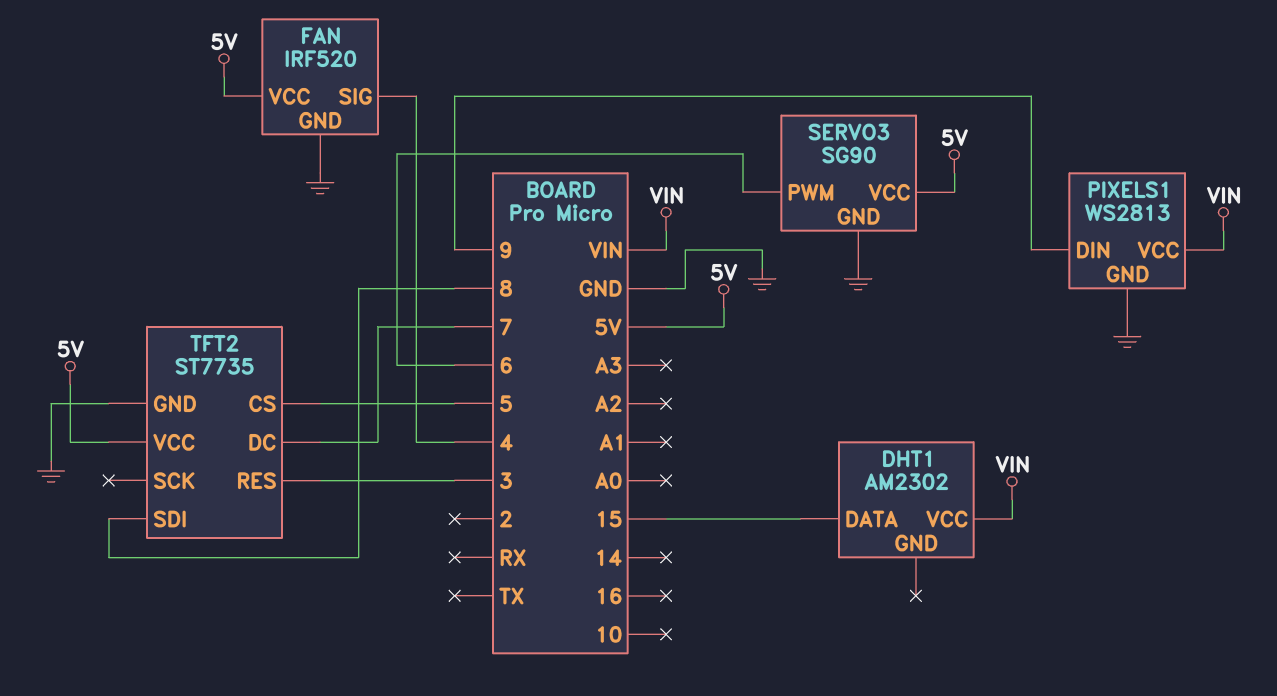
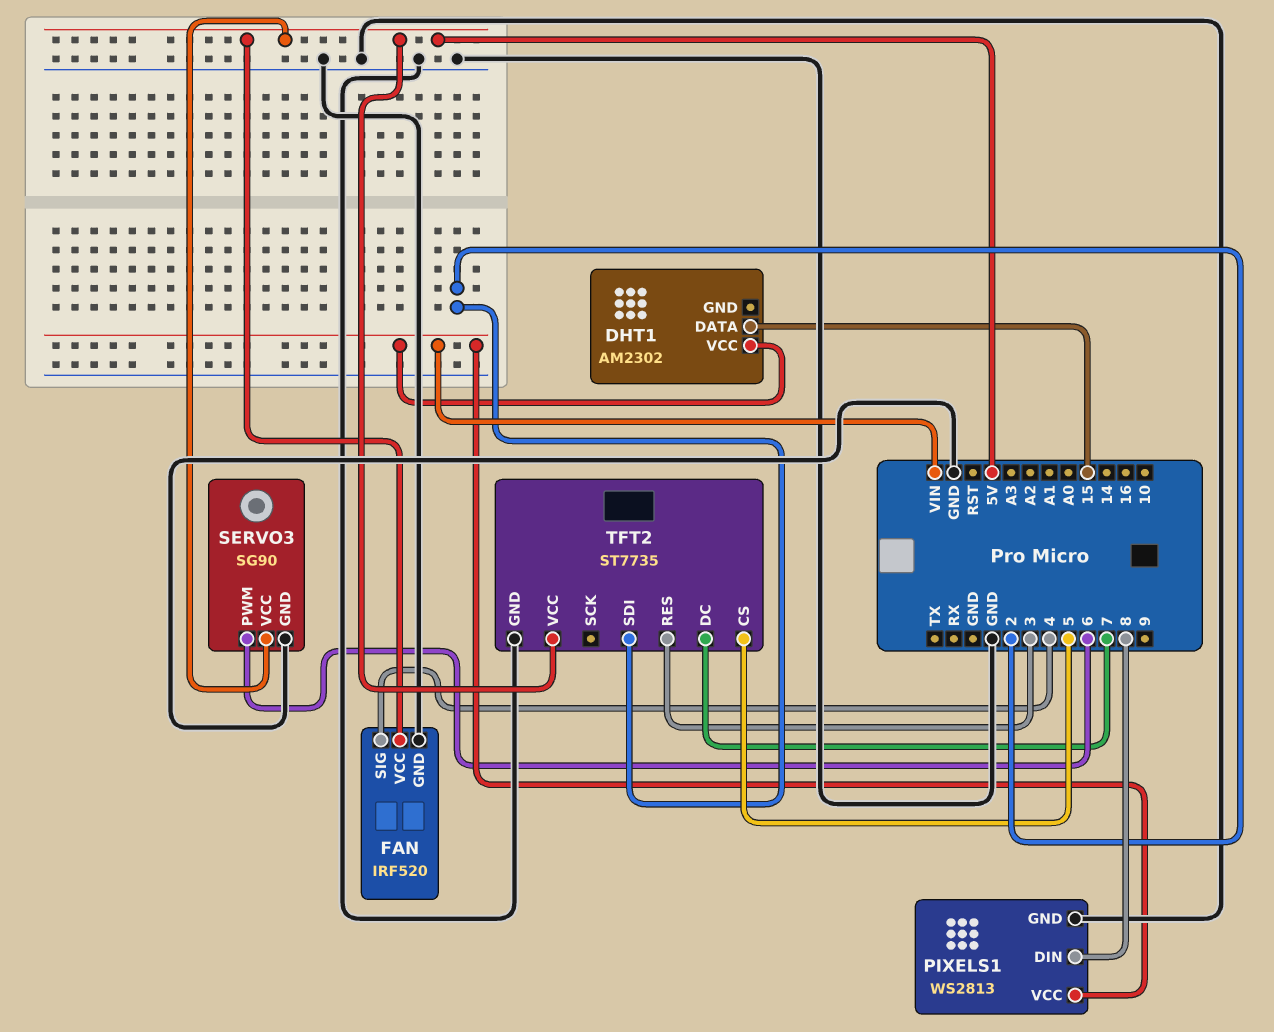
PIXELS1 pin DIN: 9 -> 8
TFT2 pin SDI: 8 -> 2

